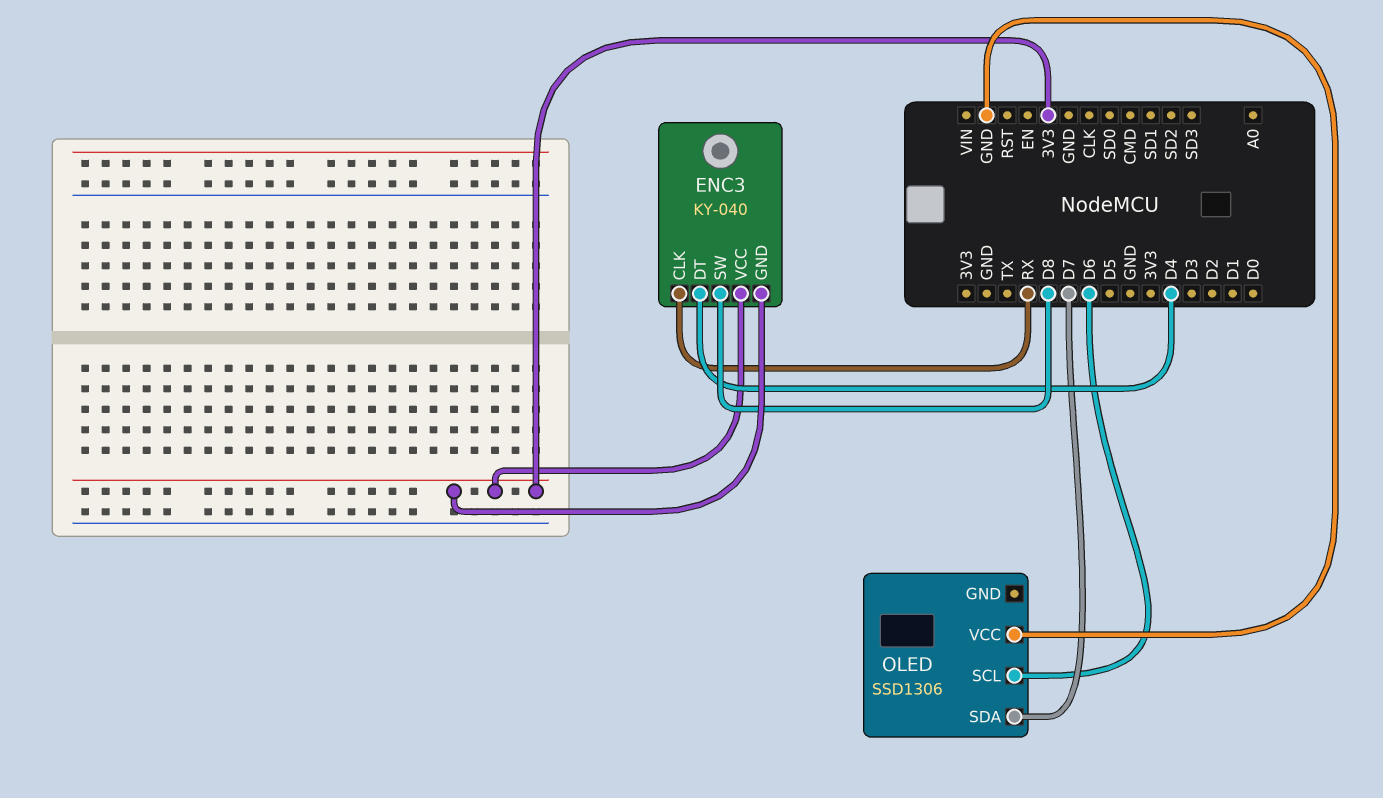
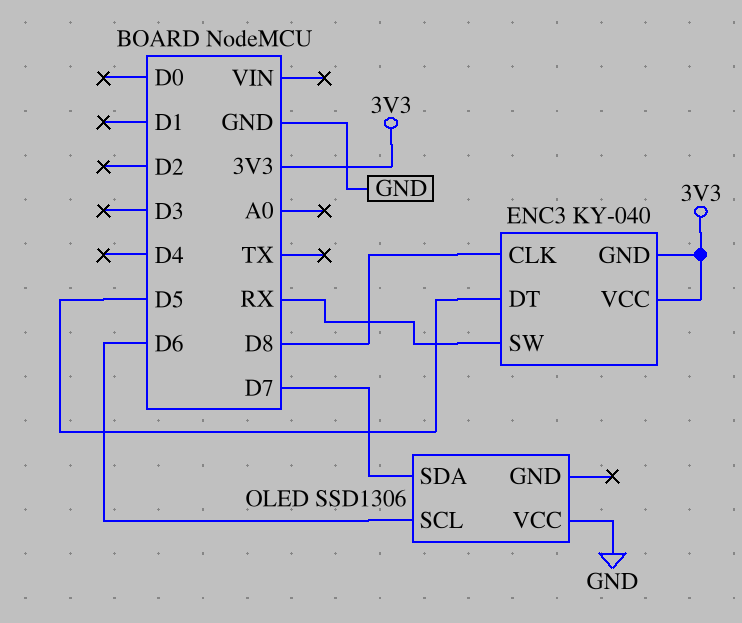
ENC3 pin CLK: RX -> D8
ENC3 pin DT: D4 -> D5
ENC3 pin SW: D8 -> RX

